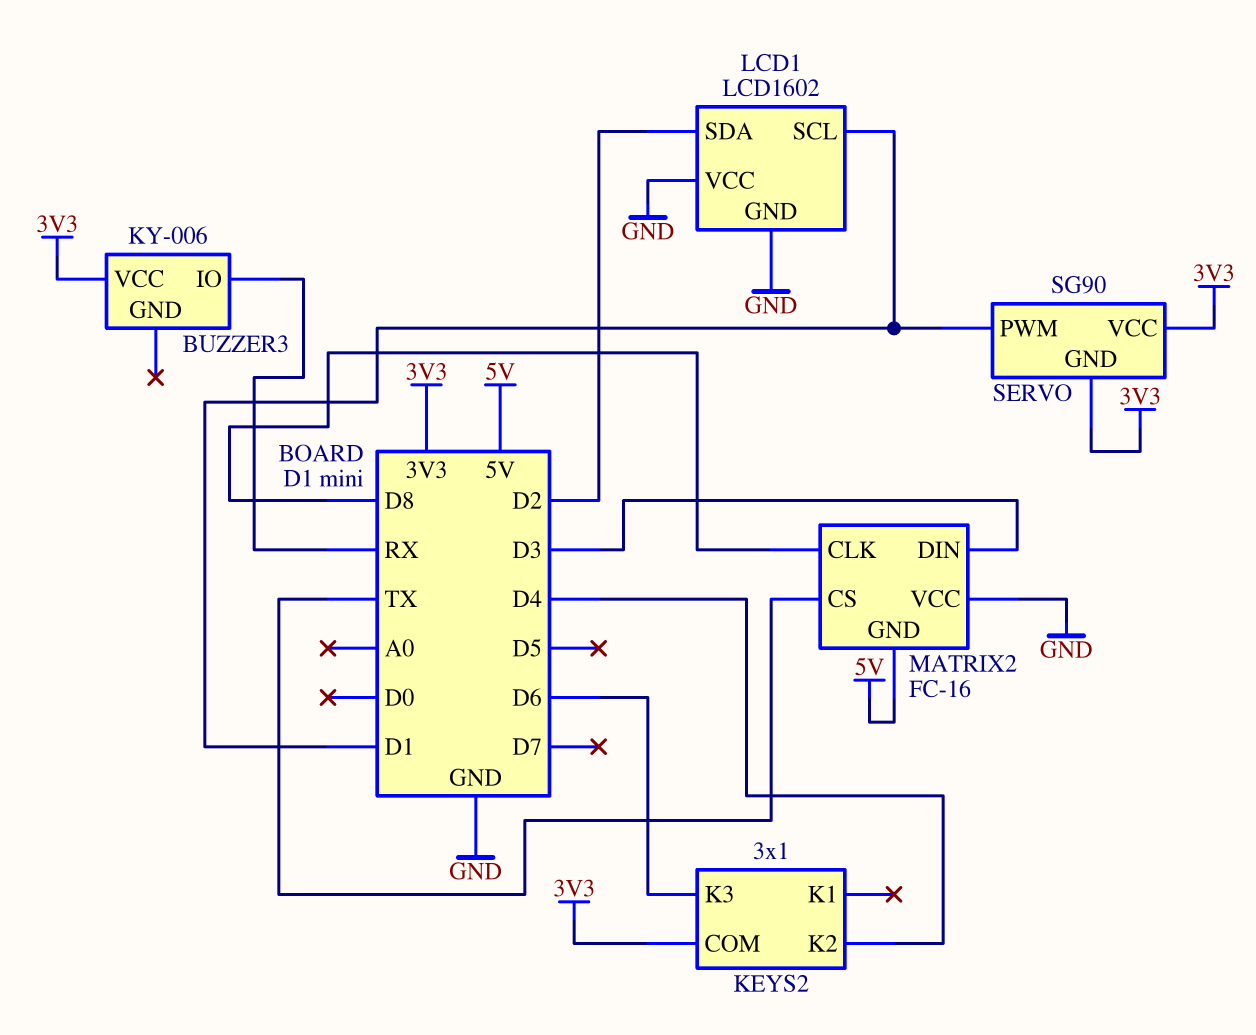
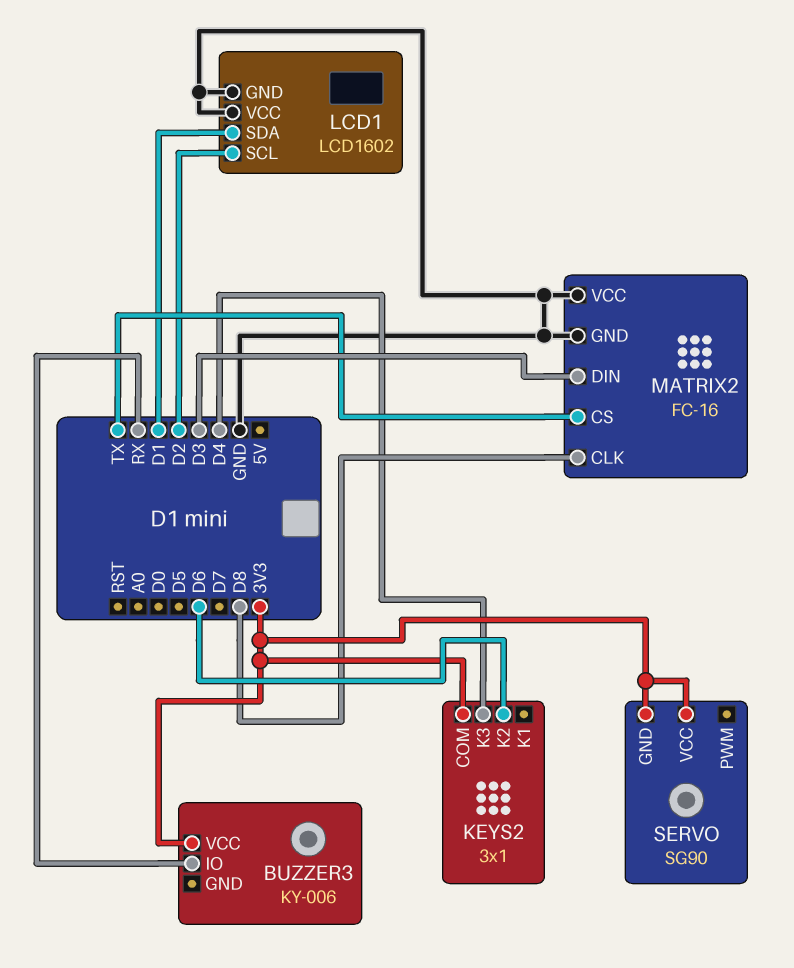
KEYS2 pin K2: D4 -> D6
KEYS2 pin K3: D6 -> D4
LCD1 pin SCL: D1 -> D2
LCD1 pin SDA: D2 -> D1
MATRIX2 pin GND: 5V -> GND
SERVO pin PWM: D1 -> none

